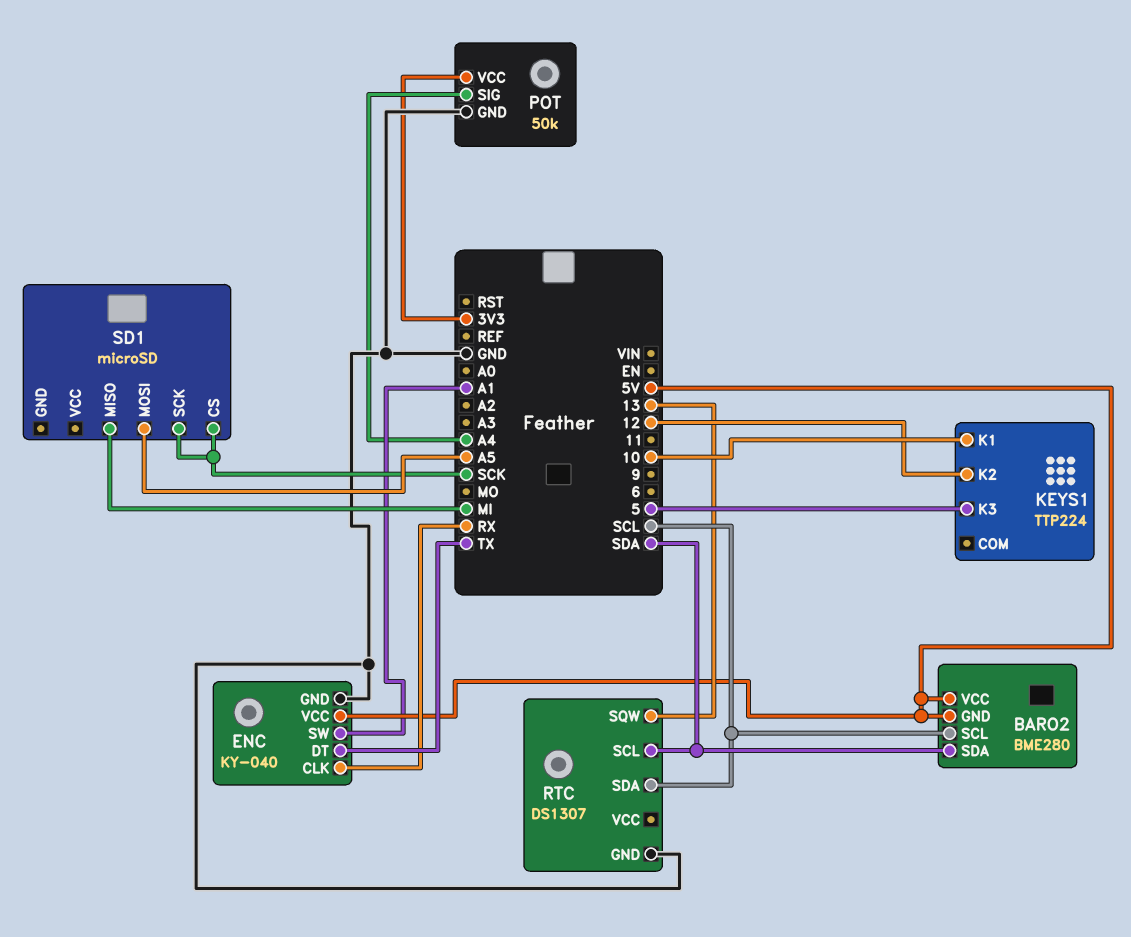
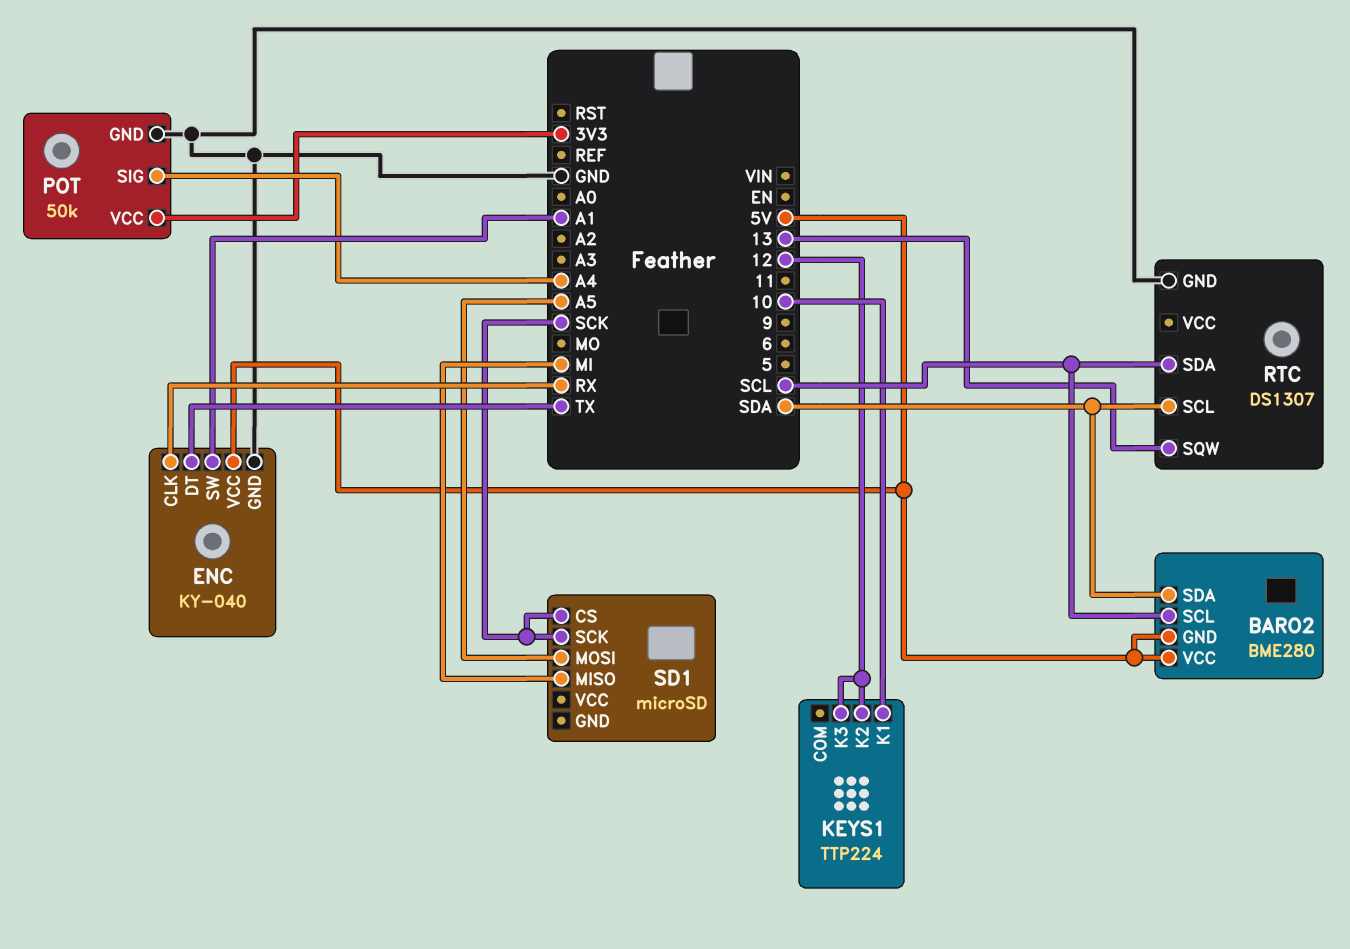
KEYS1 pin K3: 5 -> 12

